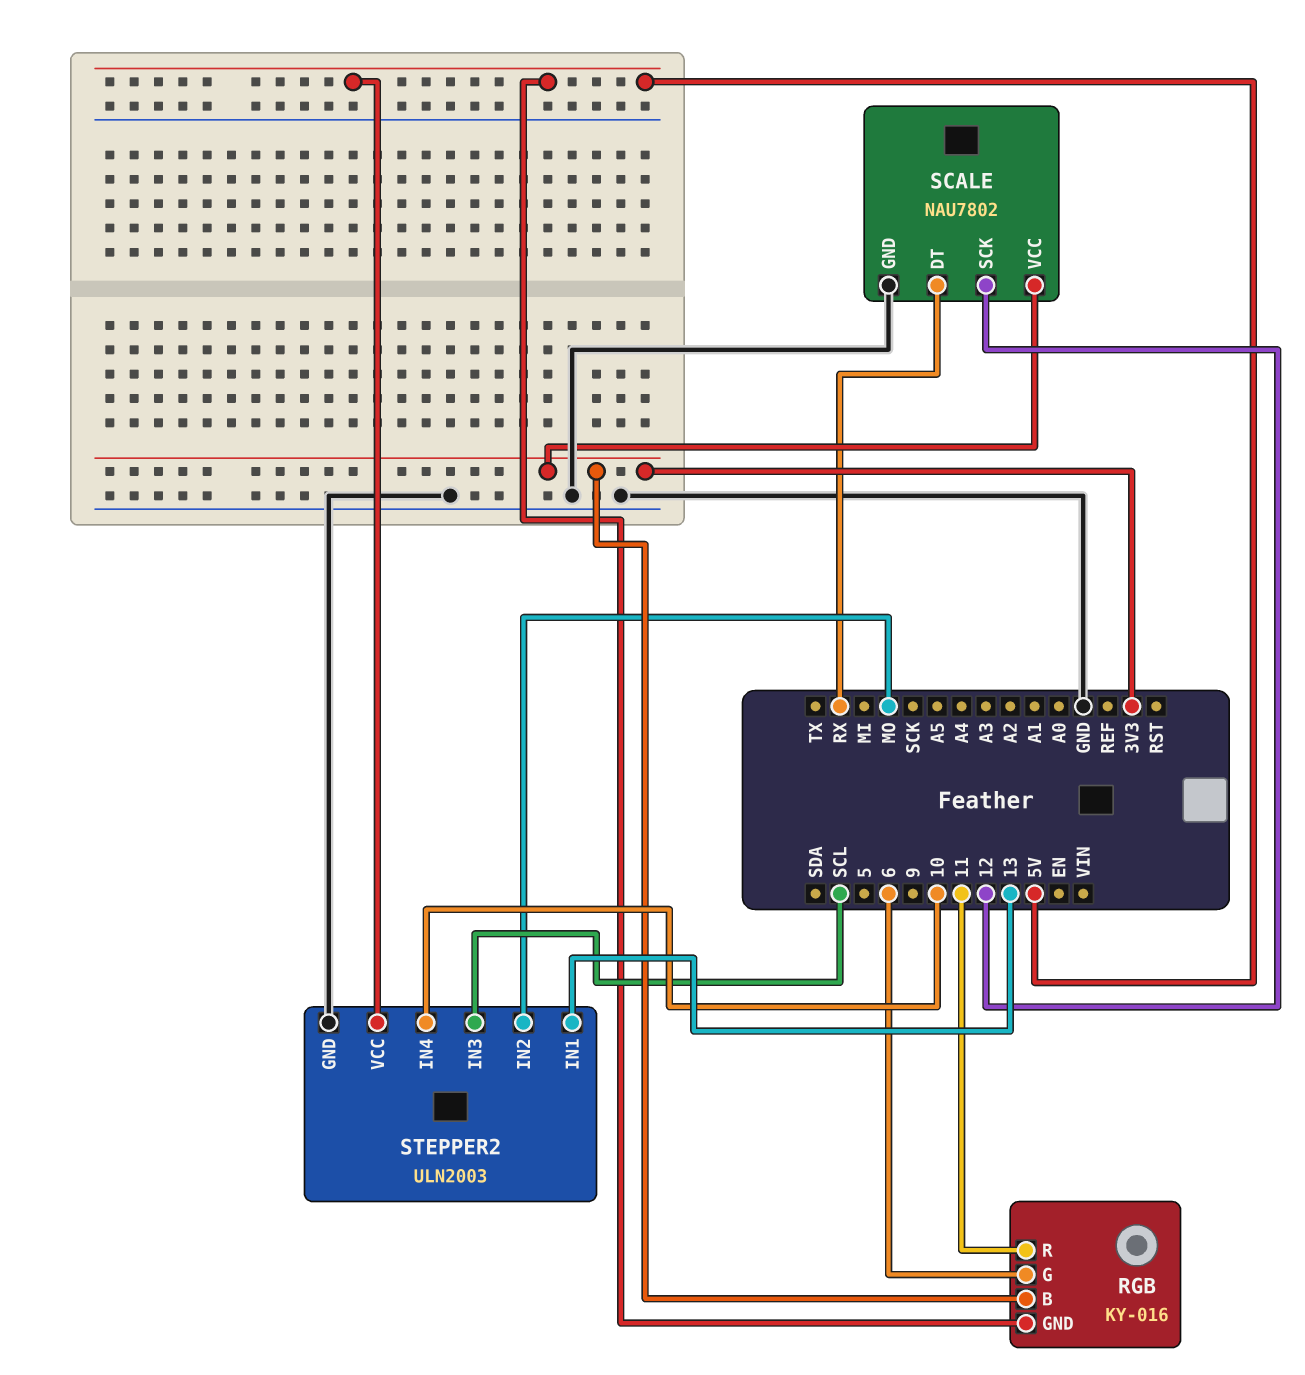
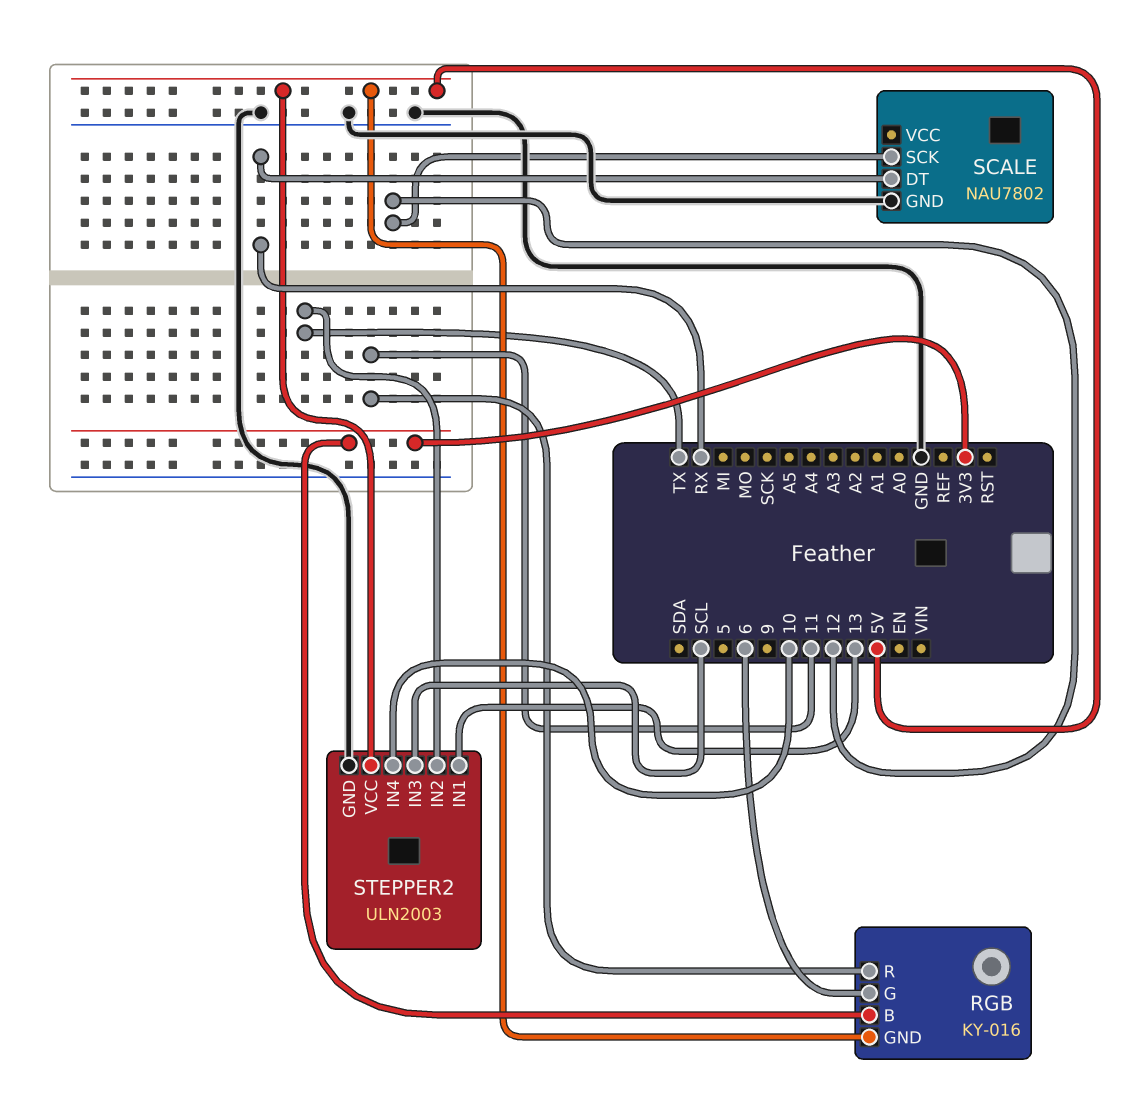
SCALE pin VCC: 3V3 -> none
STEPPER2 pin IN2: MO -> TX

